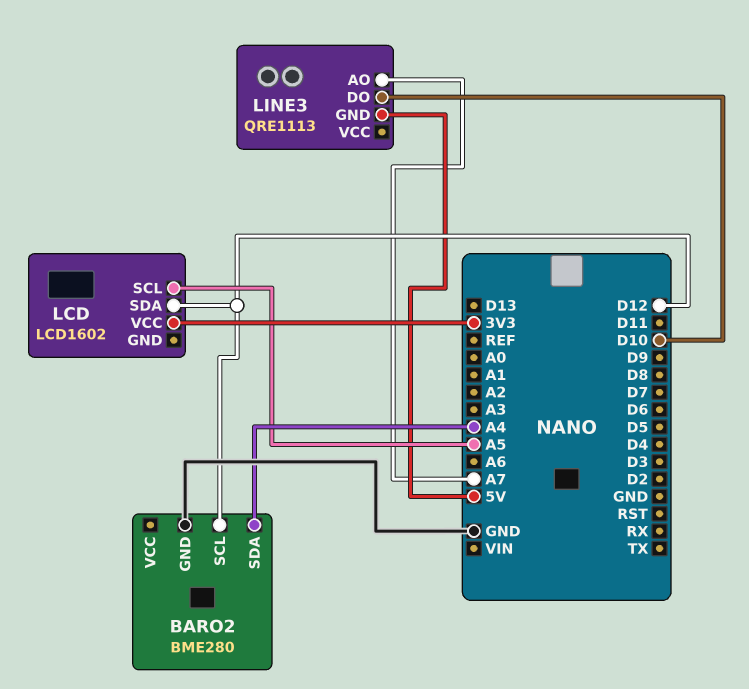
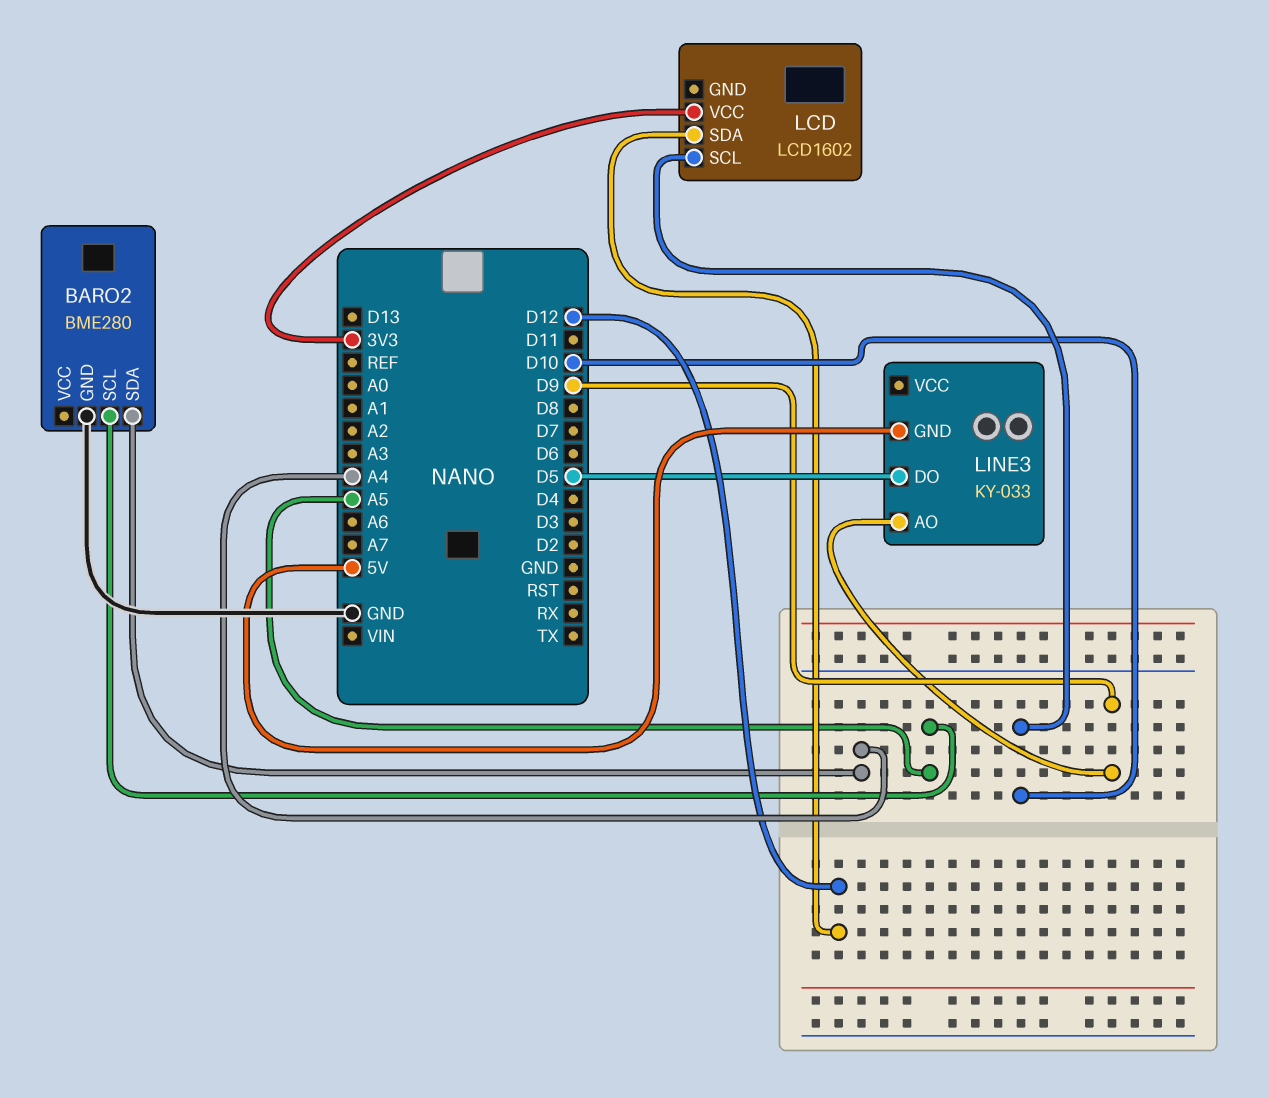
BARO2 pin SCL: D12 -> A5
LCD pin SCL: A5 -> D10
LINE3: QRE1113 -> KY-033
LINE3 pin AO: A7 -> D9
LINE3 pin DO: D10 -> D5

